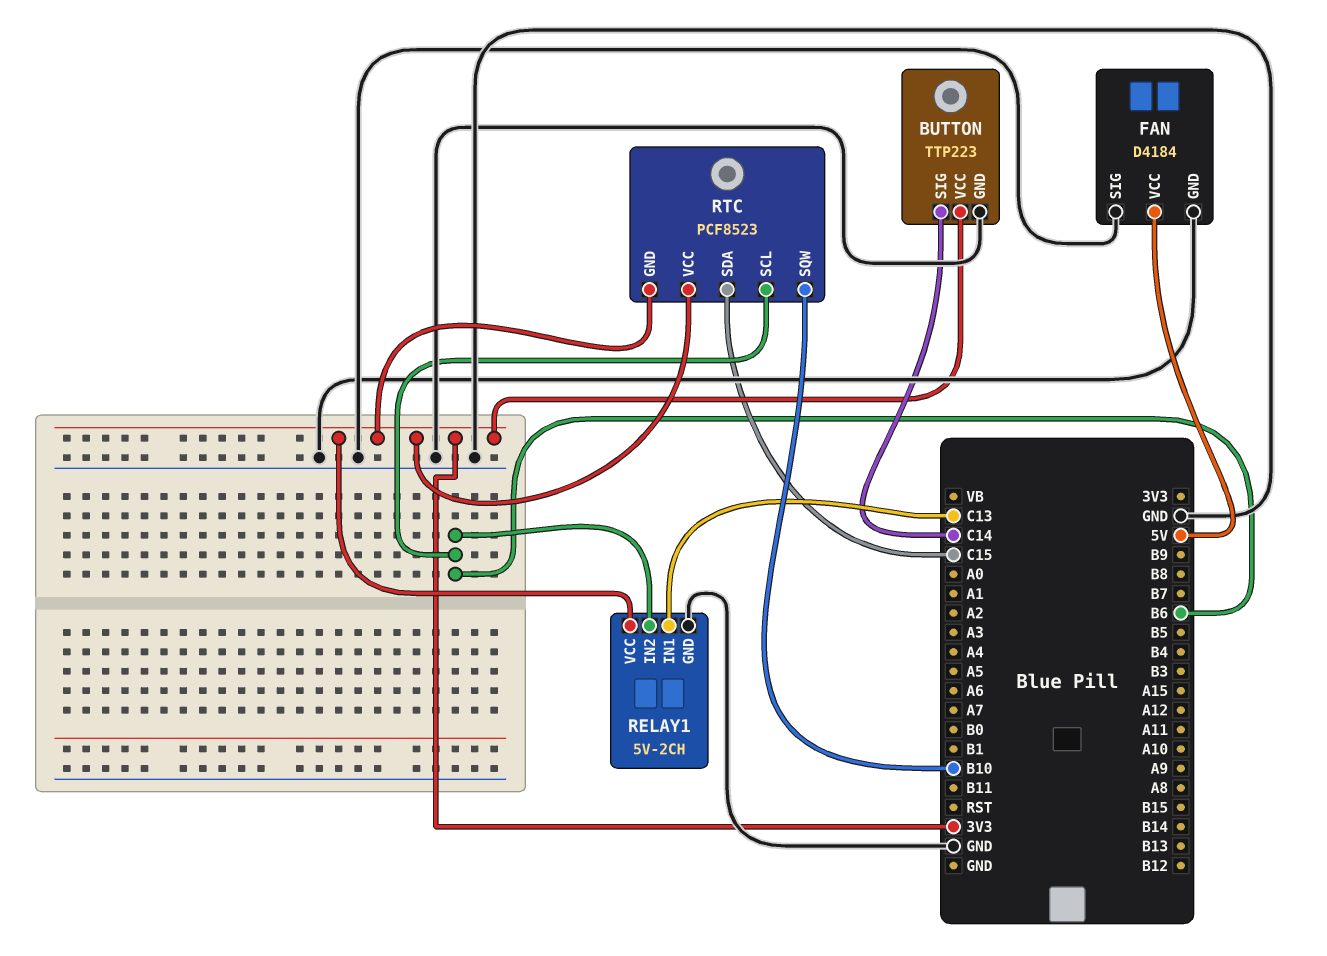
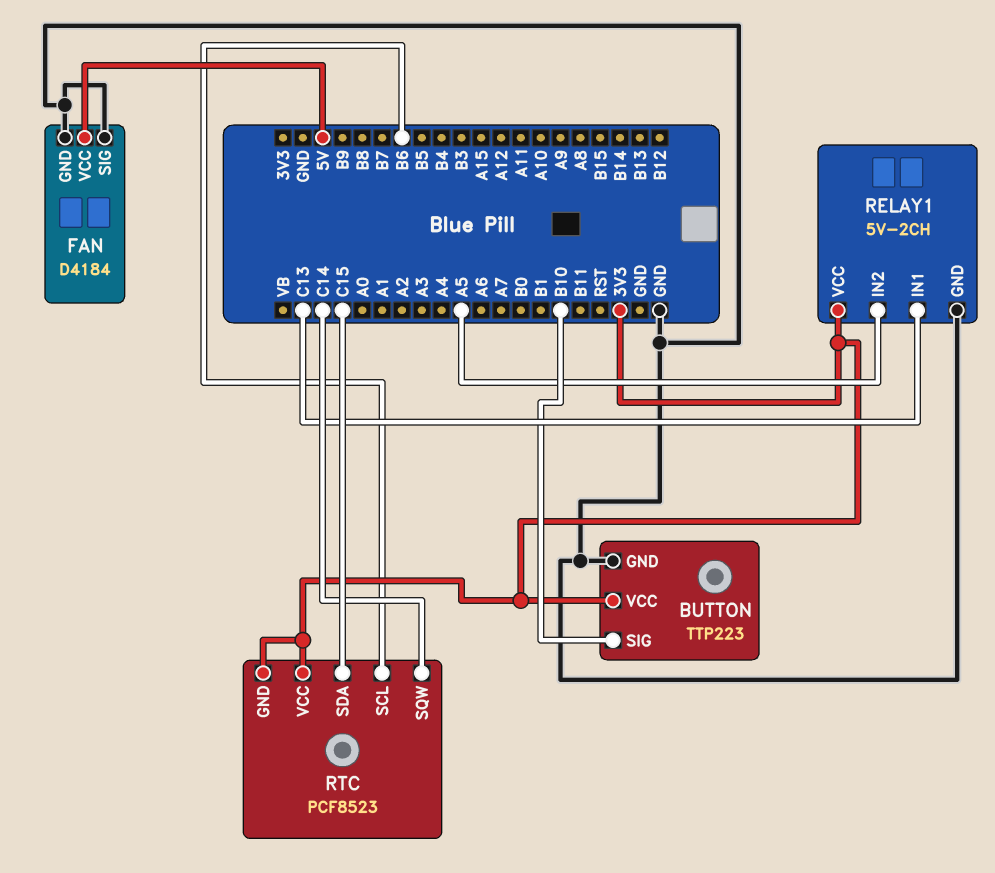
BUTTON pin SIG: C14 -> B10
RELAY1 pin IN2: B6 -> A5
RTC pin SQW: B10 -> C14

